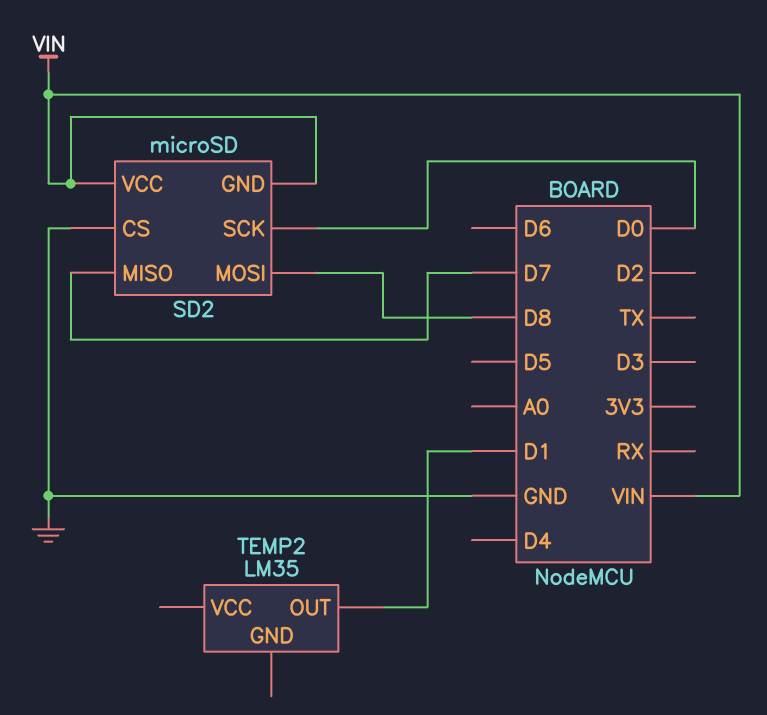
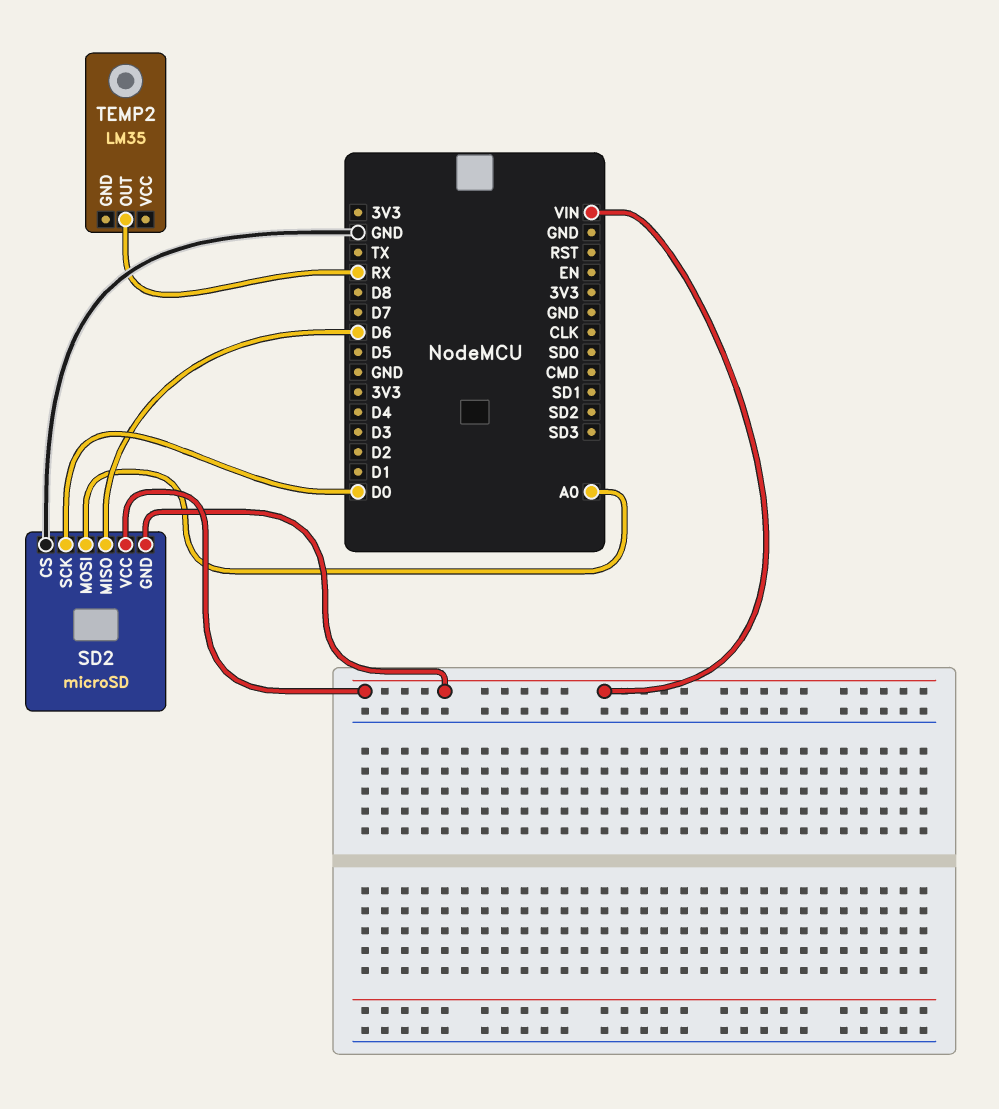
SD2 pin MISO: D7 -> D6
SD2 pin MOSI: D8 -> A0
TEMP2 pin OUT: D1 -> RX

